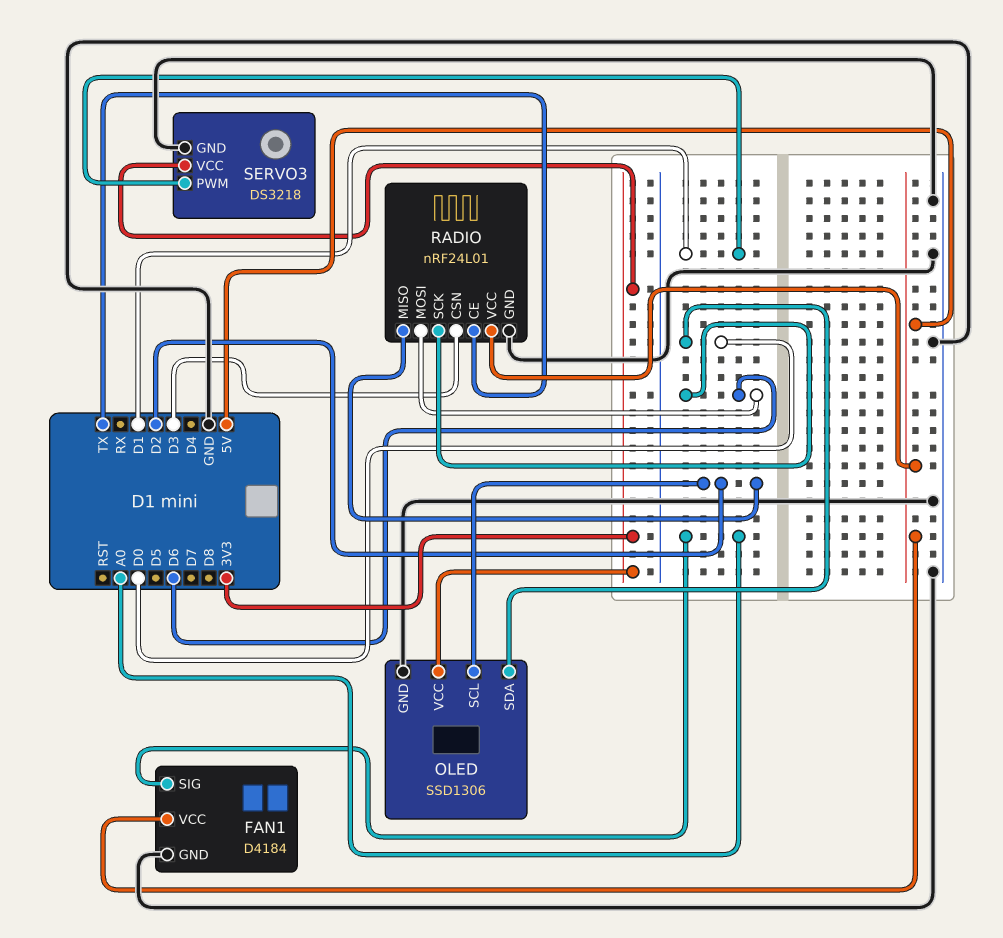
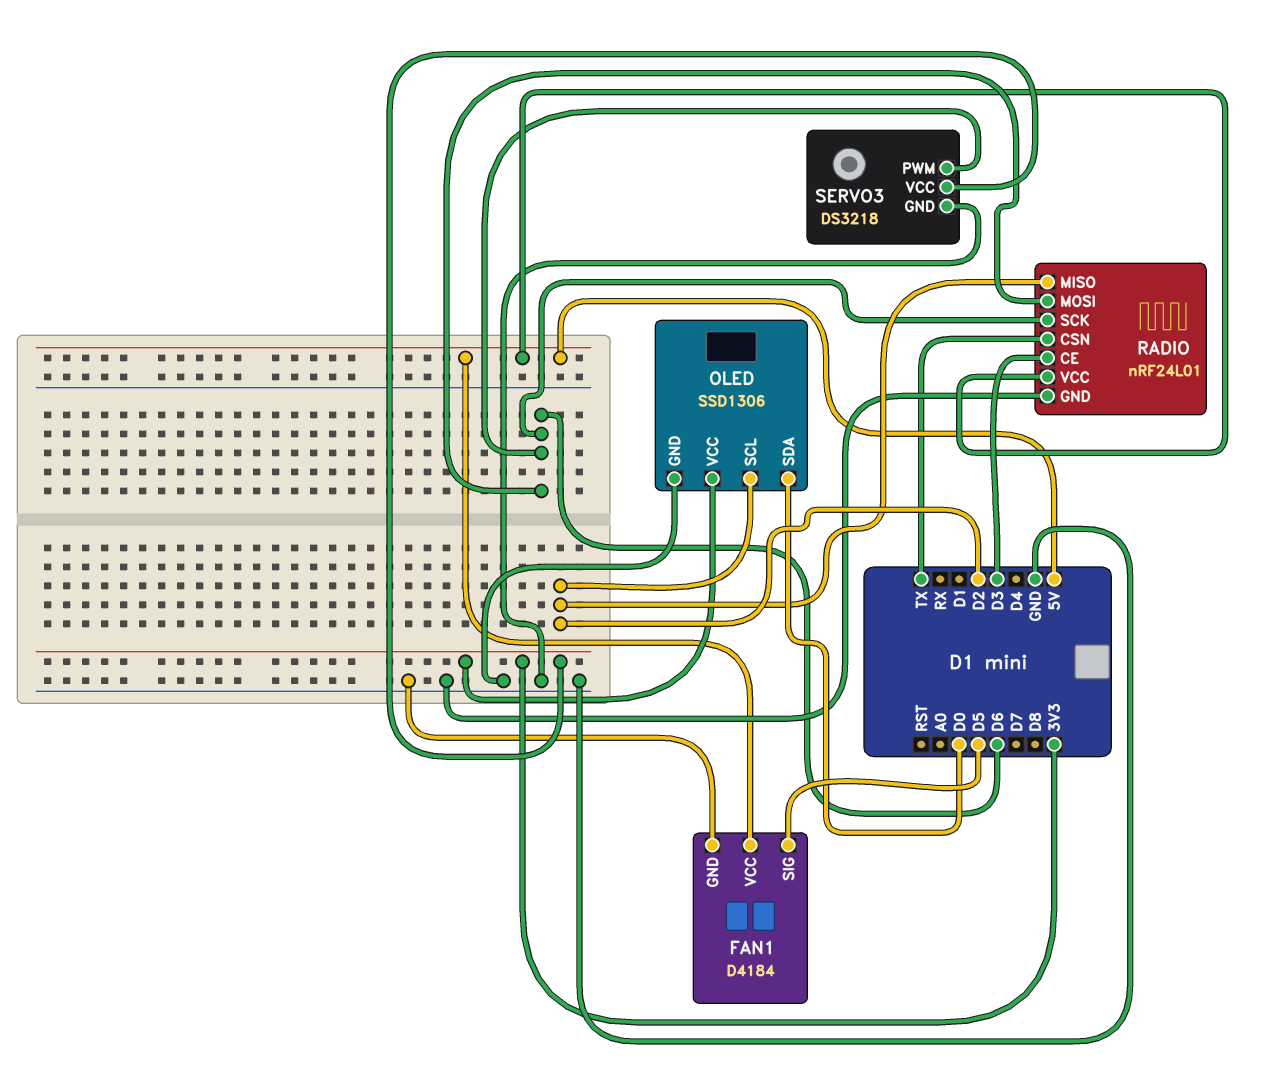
FAN1 pin SIG: A0 -> D5
RADIO pin CE: TX -> D3
RADIO pin CSN: D3 -> TX
SERVO3 pin PWM: D1 -> D6

